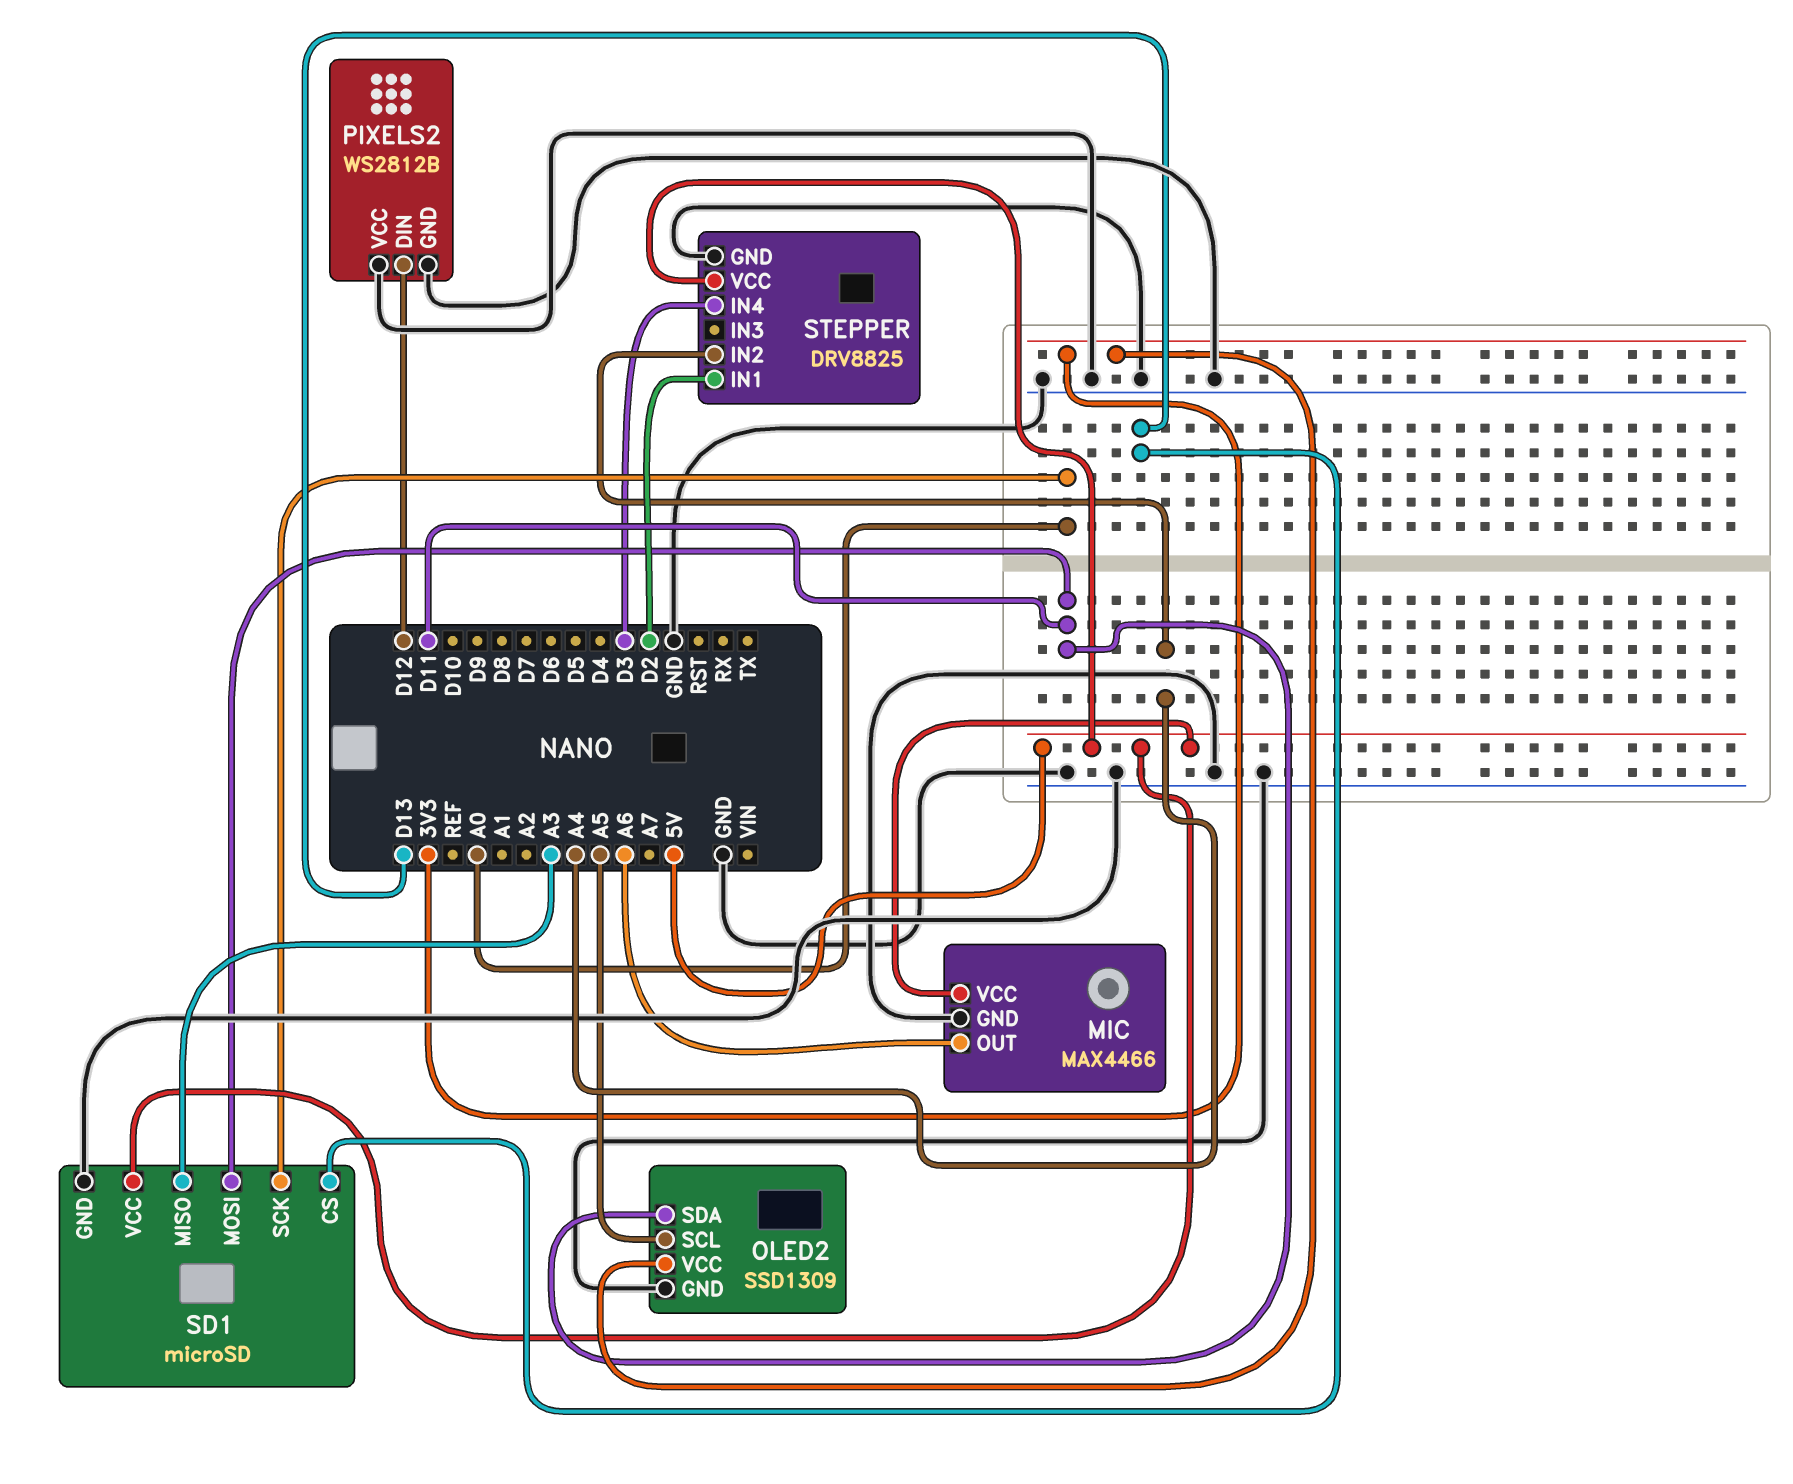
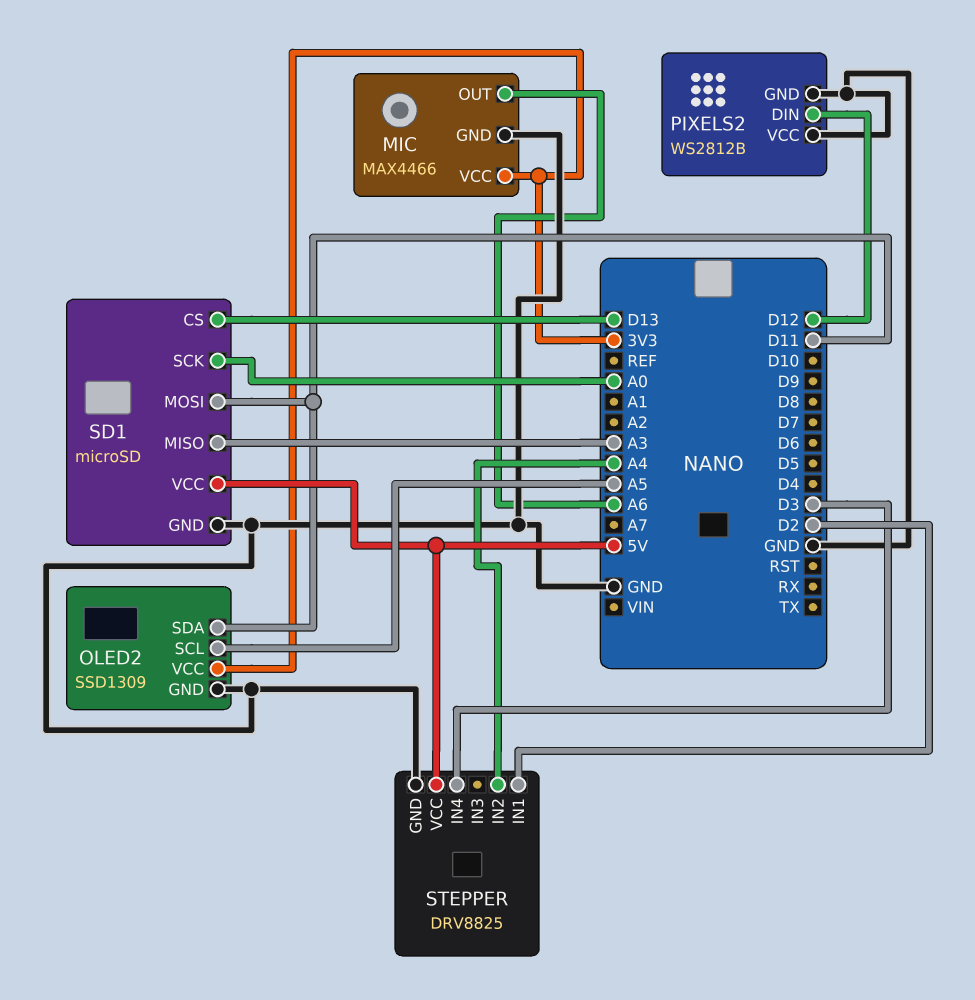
MIC pin VCC: 5V -> 3V3

